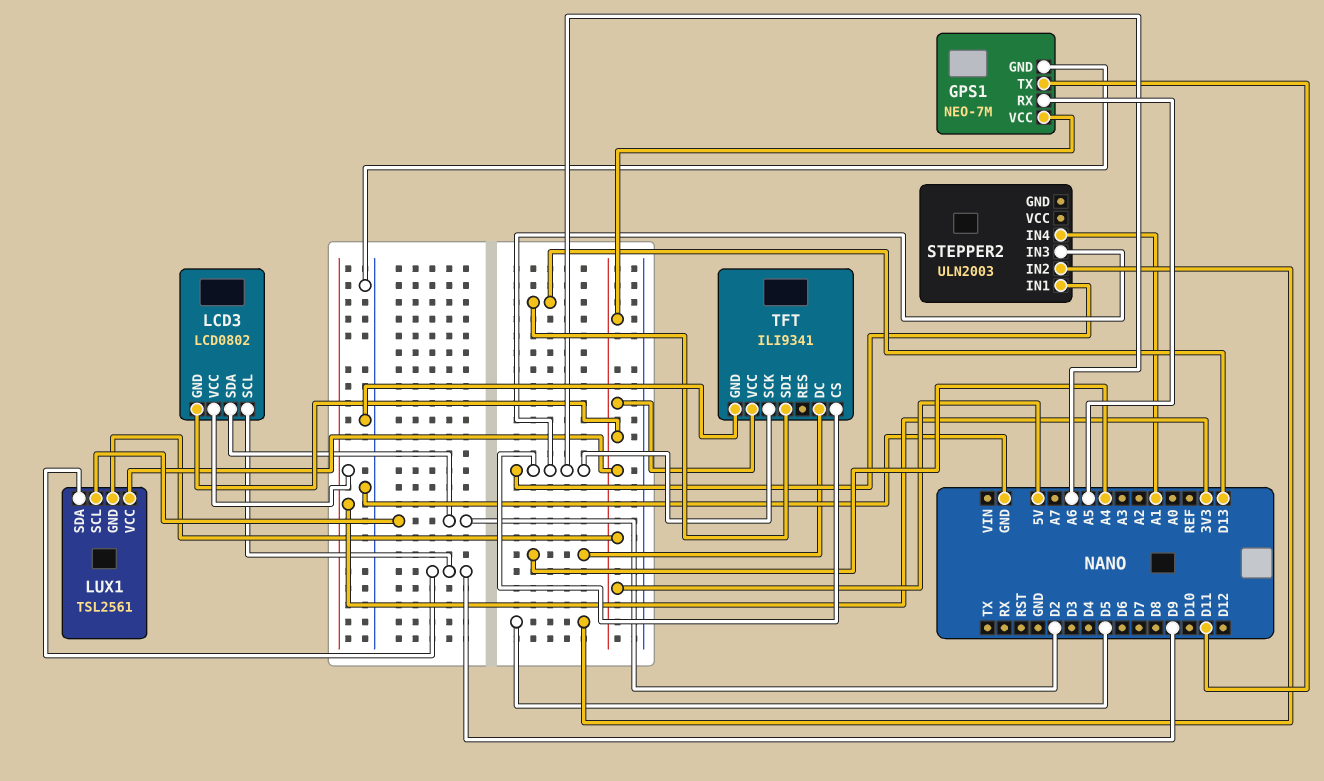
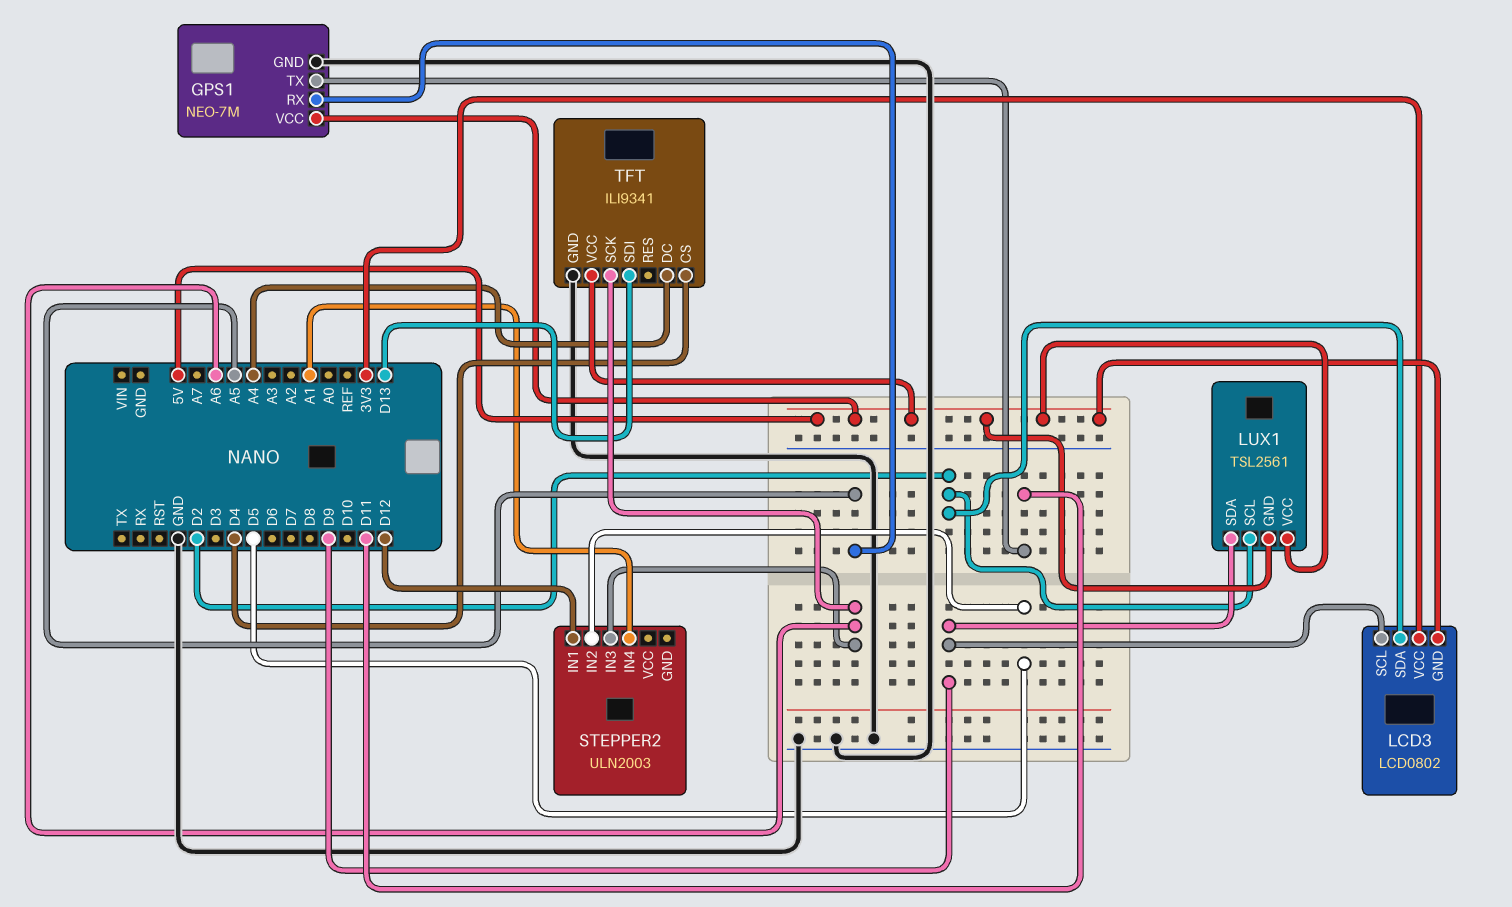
STEPPER2 pin IN1: A6 -> D12
TFT pin CS: A6 -> D4

